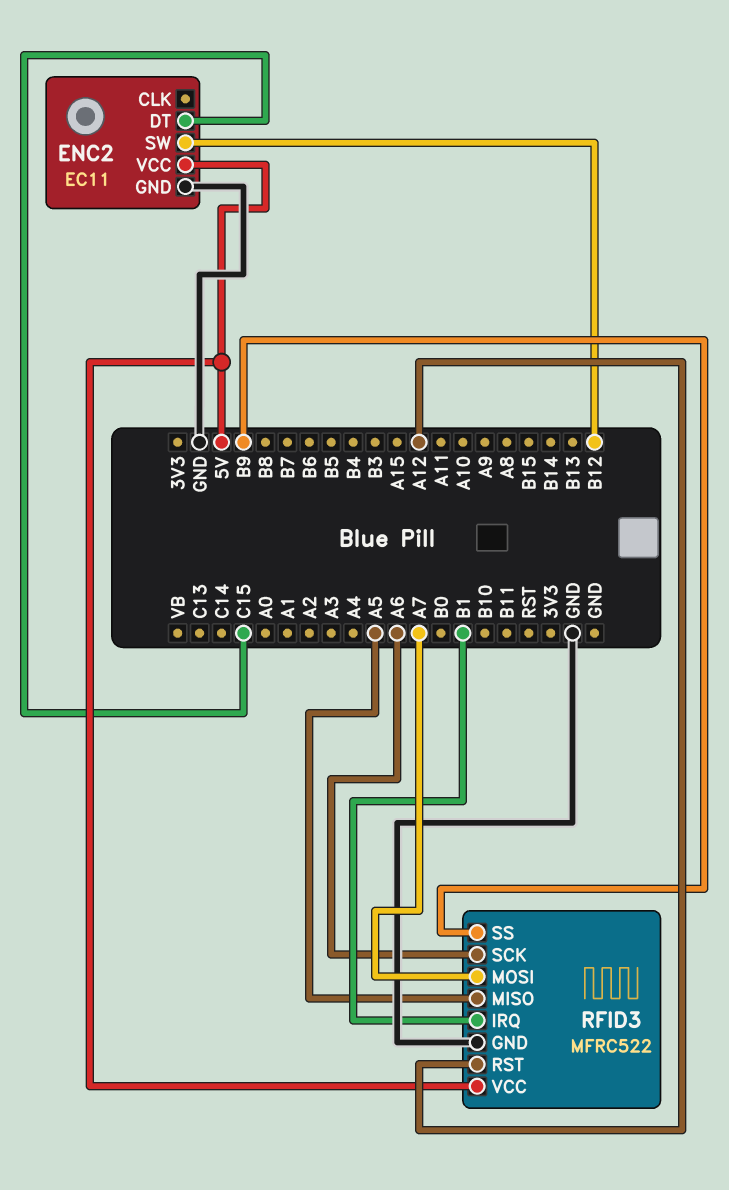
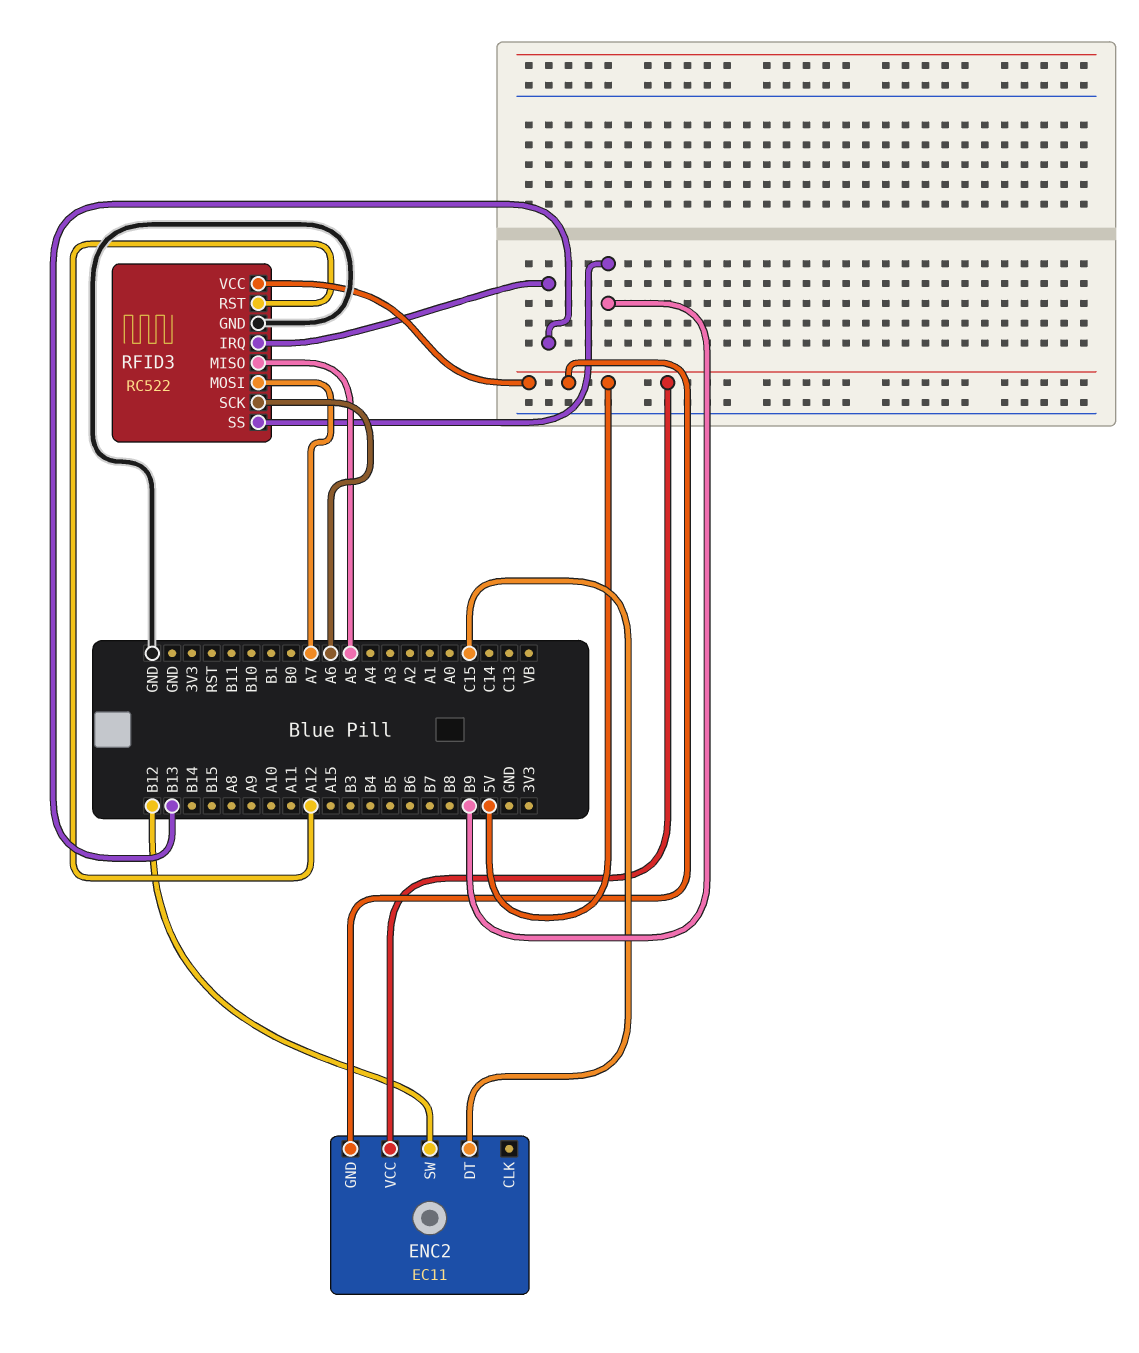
ENC2 pin GND: GND -> 5V
RFID3: MFRC522 -> RC522
RFID3 pin IRQ: B1 -> B13

